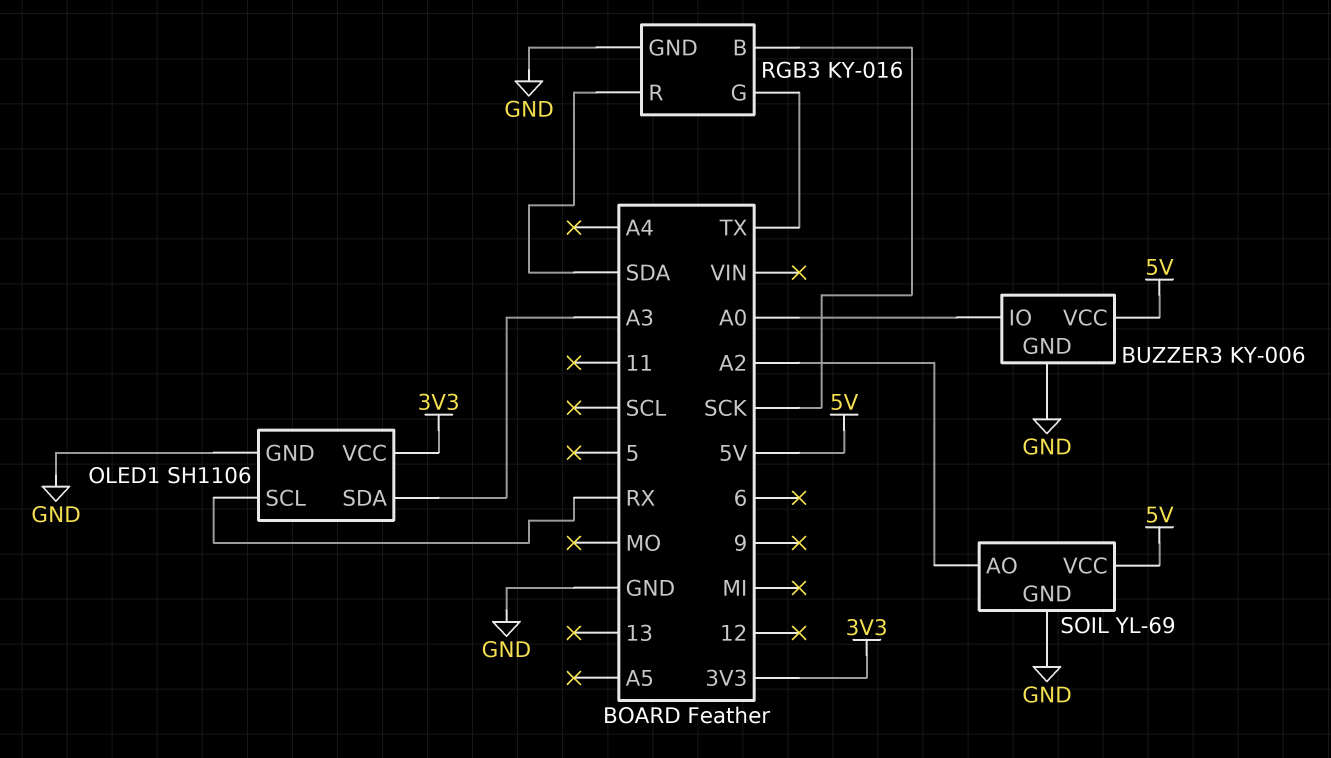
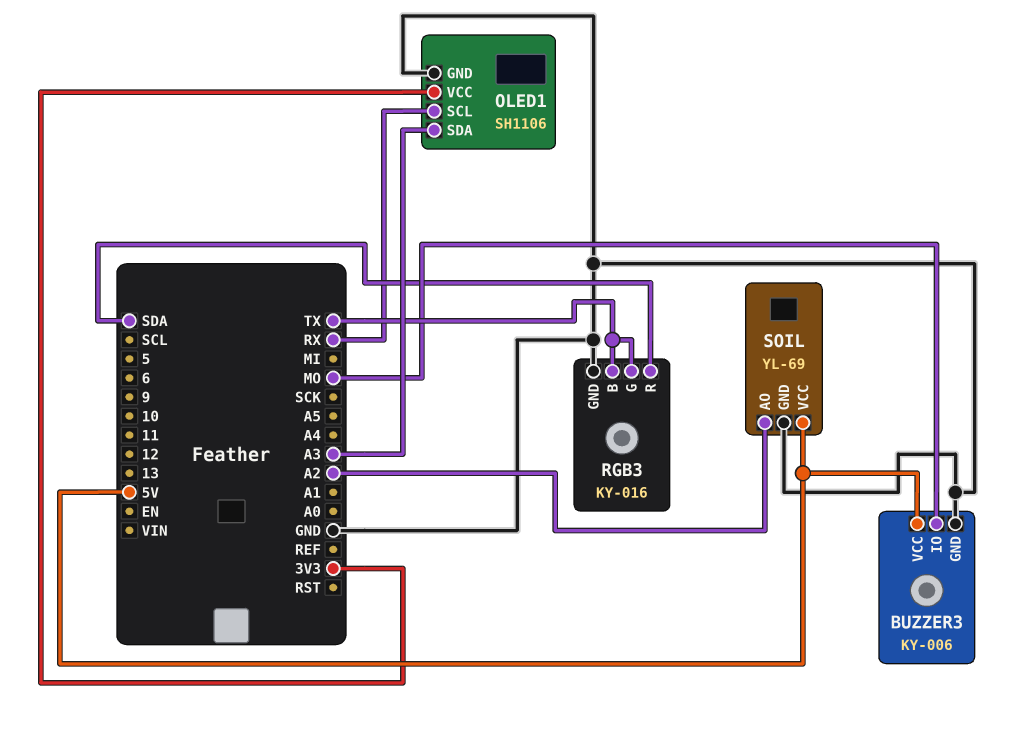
BUZZER3 pin IO: A0 -> MO
RGB3 pin B: SCK -> TX

